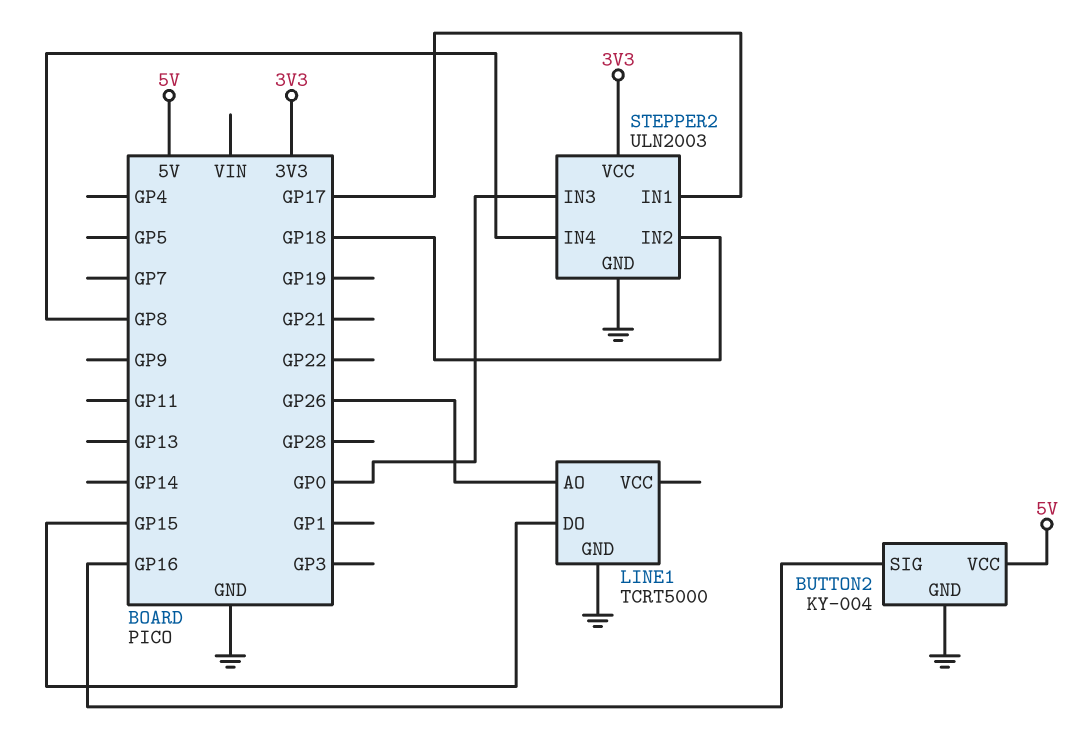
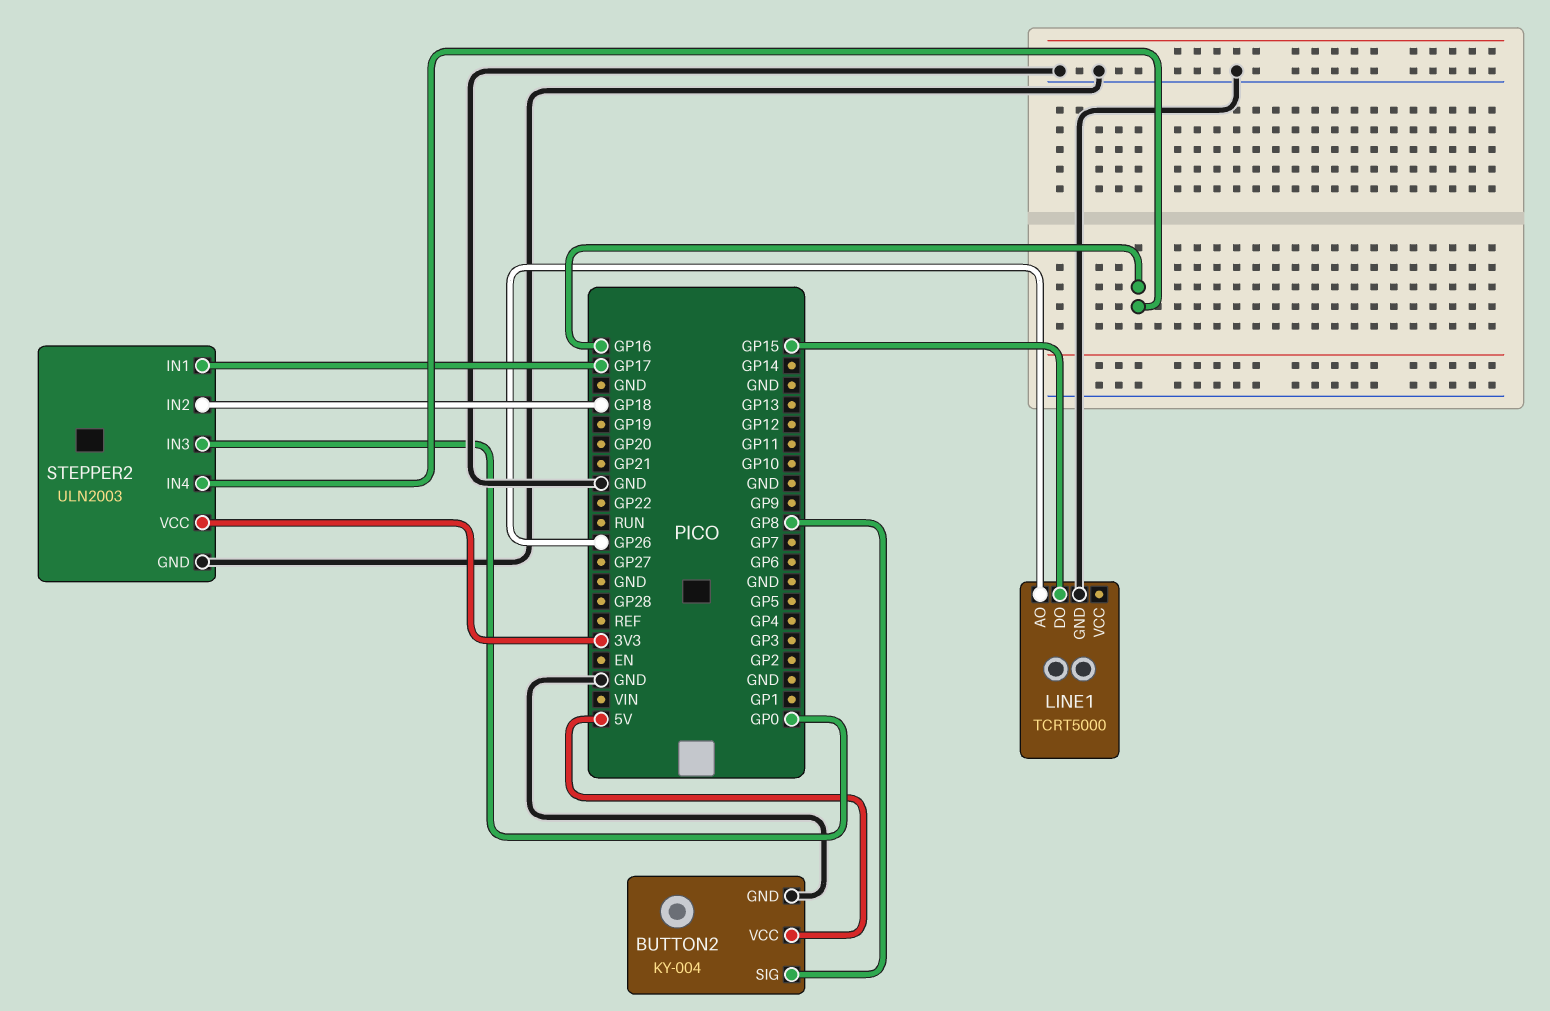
BUTTON2 pin SIG: GP16 -> GP8
STEPPER2 pin IN4: GP8 -> GP16

